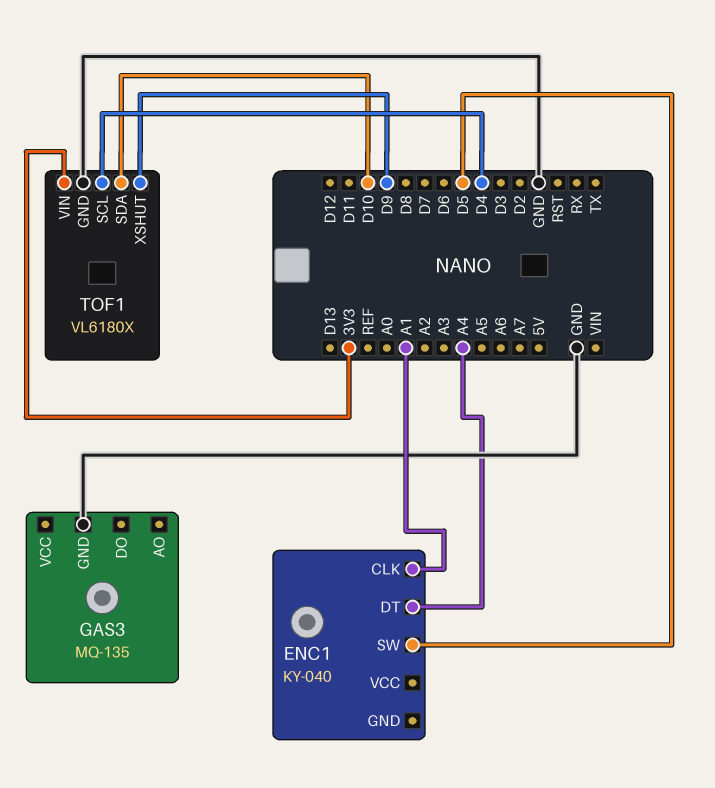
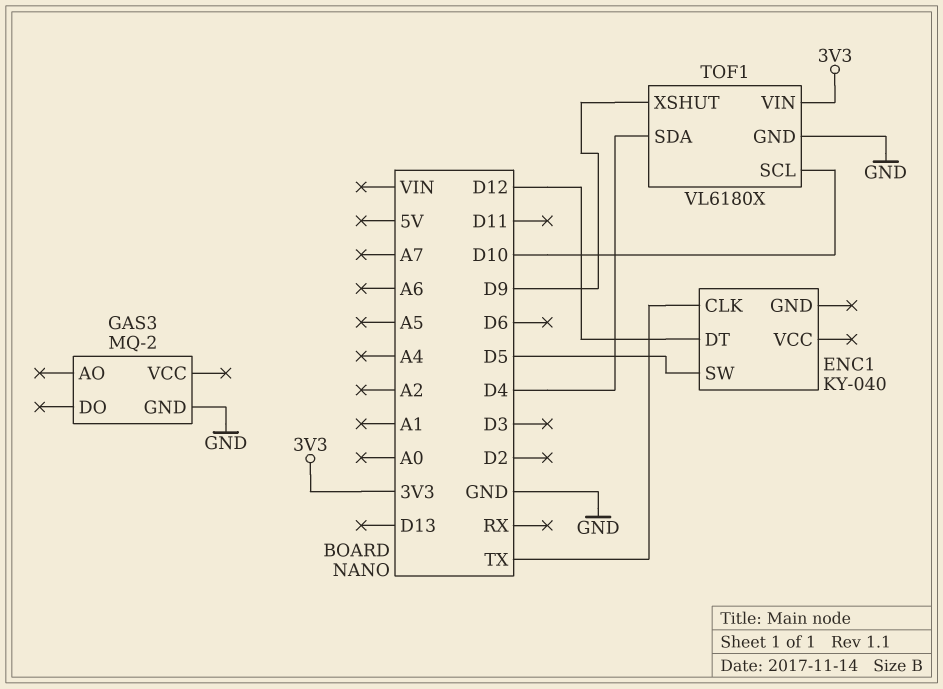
ENC1 pin CLK: A1 -> TX
ENC1 pin DT: A4 -> D12
GAS3: MQ-135 -> MQ-2
TOF1 pin SCL: D4 -> D10
TOF1 pin SDA: D10 -> D4

